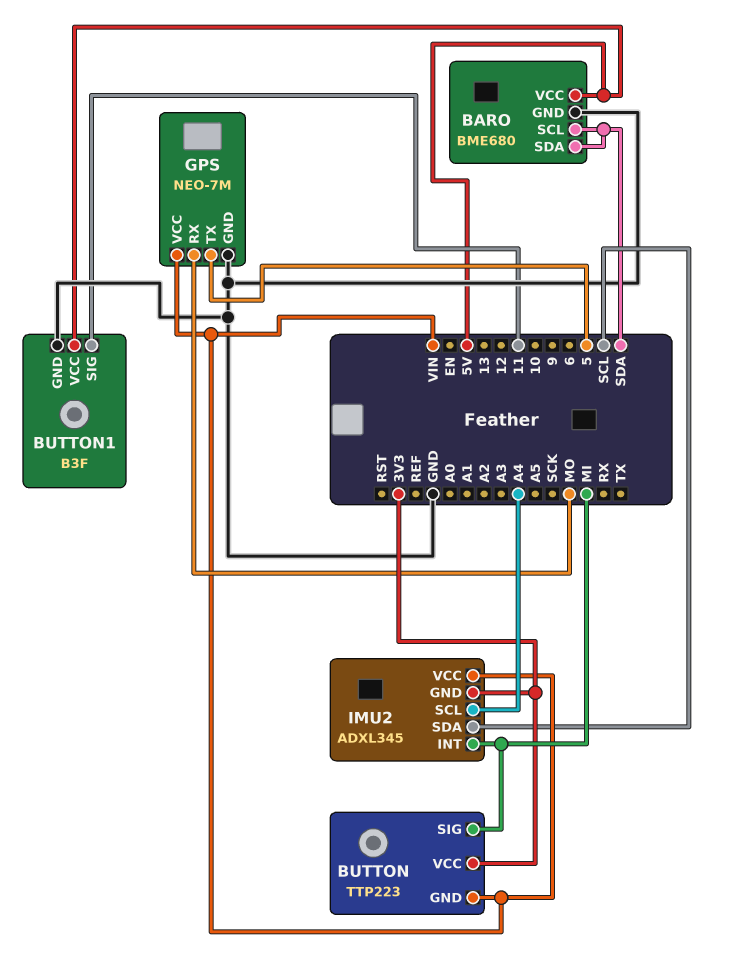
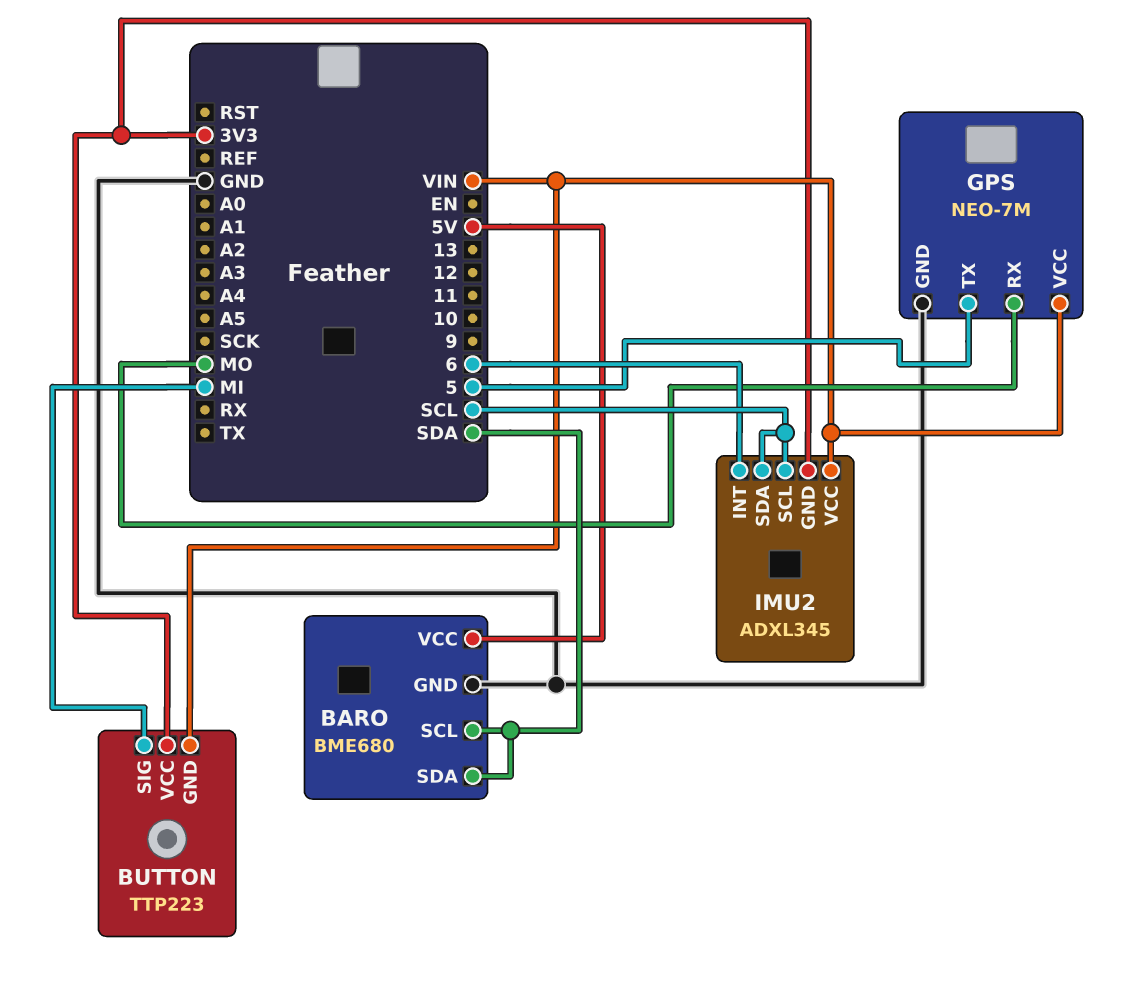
BUTTON1: B3F -> none
BUTTON1 pin GND: GND -> none
BUTTON1 pin SIG: 11 -> none
BUTTON1 pin VCC: 5V -> none
IMU2 pin INT: MI -> 6
IMU2 pin SCL: A4 -> SCL

